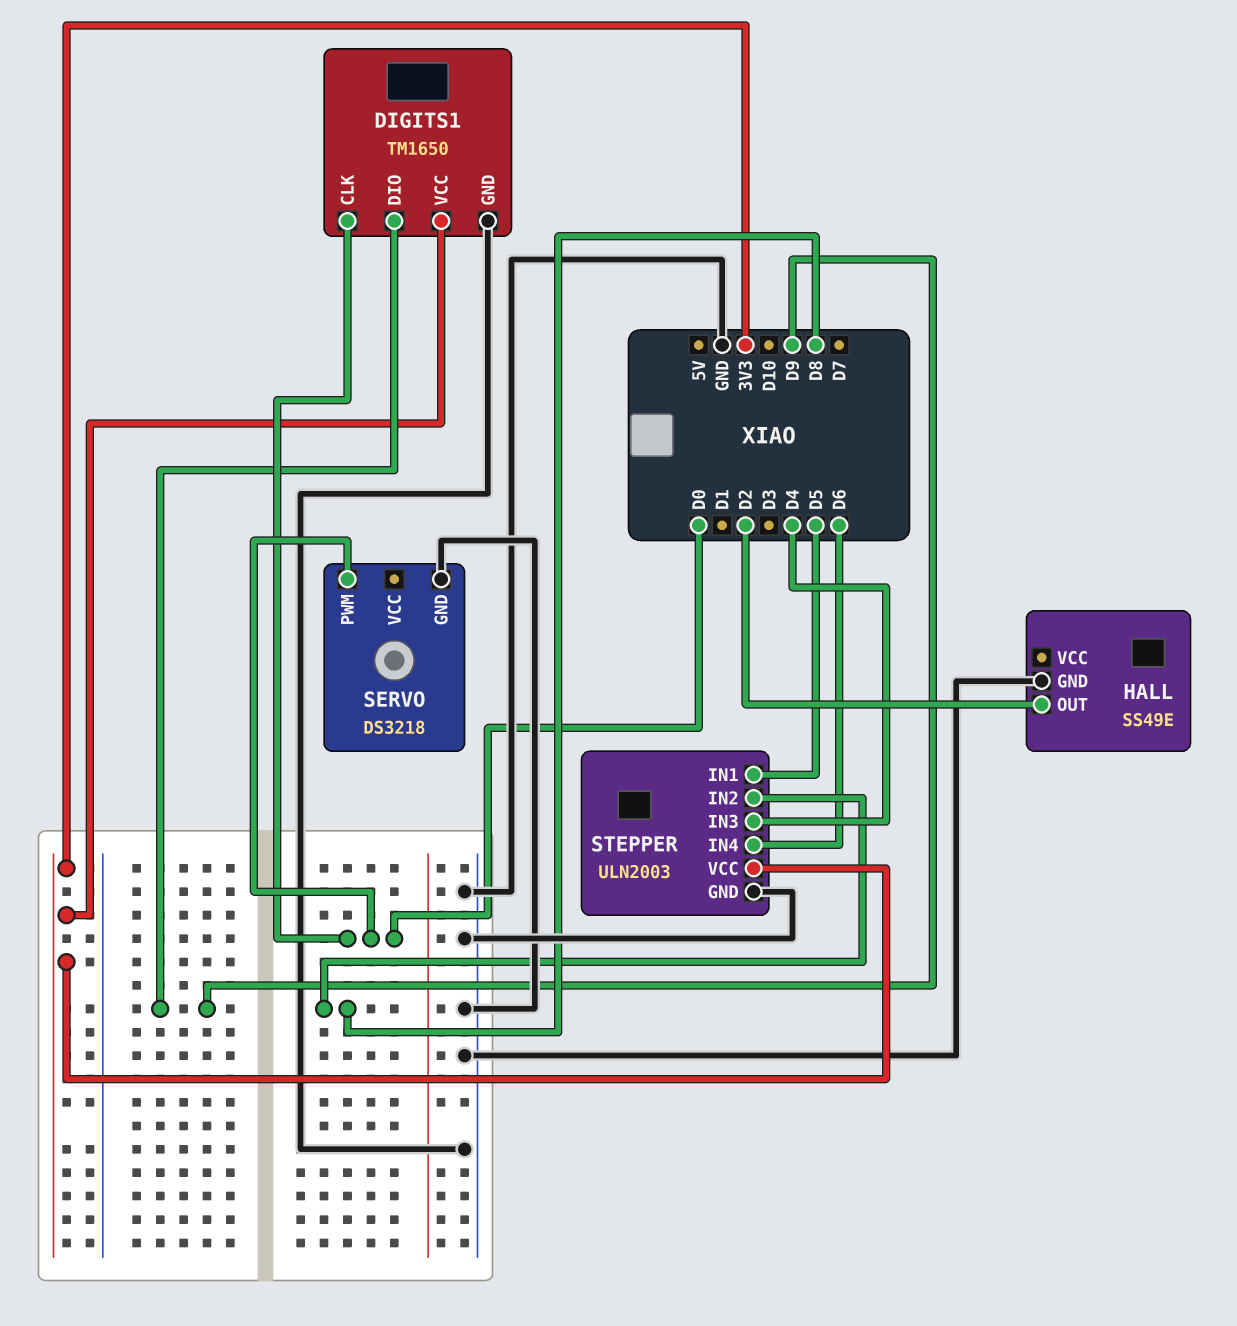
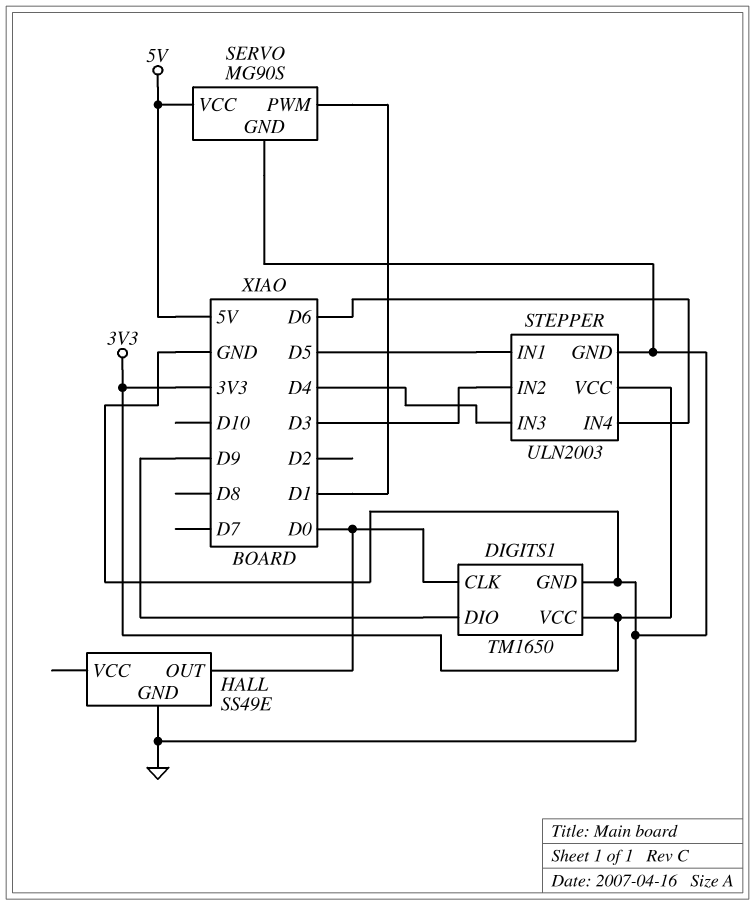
HALL pin OUT: D2 -> D0
SERVO: DS3218 -> MG90S
SERVO pin PWM: D0 -> D1
SERVO pin VCC: none -> 5V
STEPPER pin IN2: D8 -> D3

